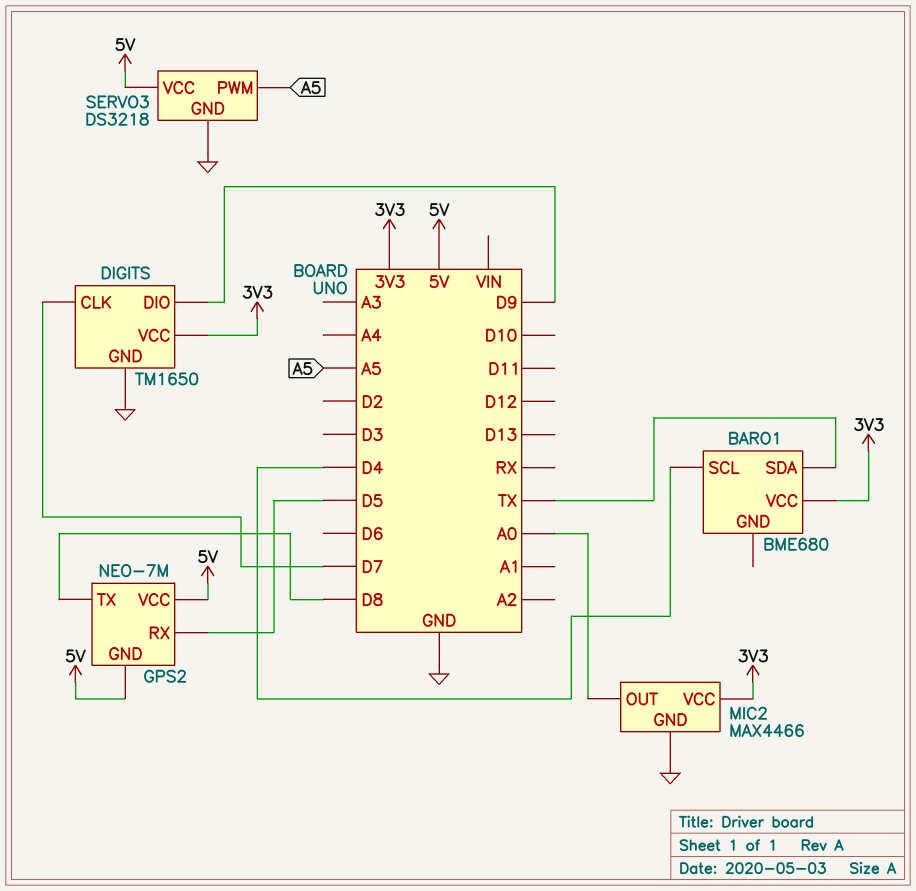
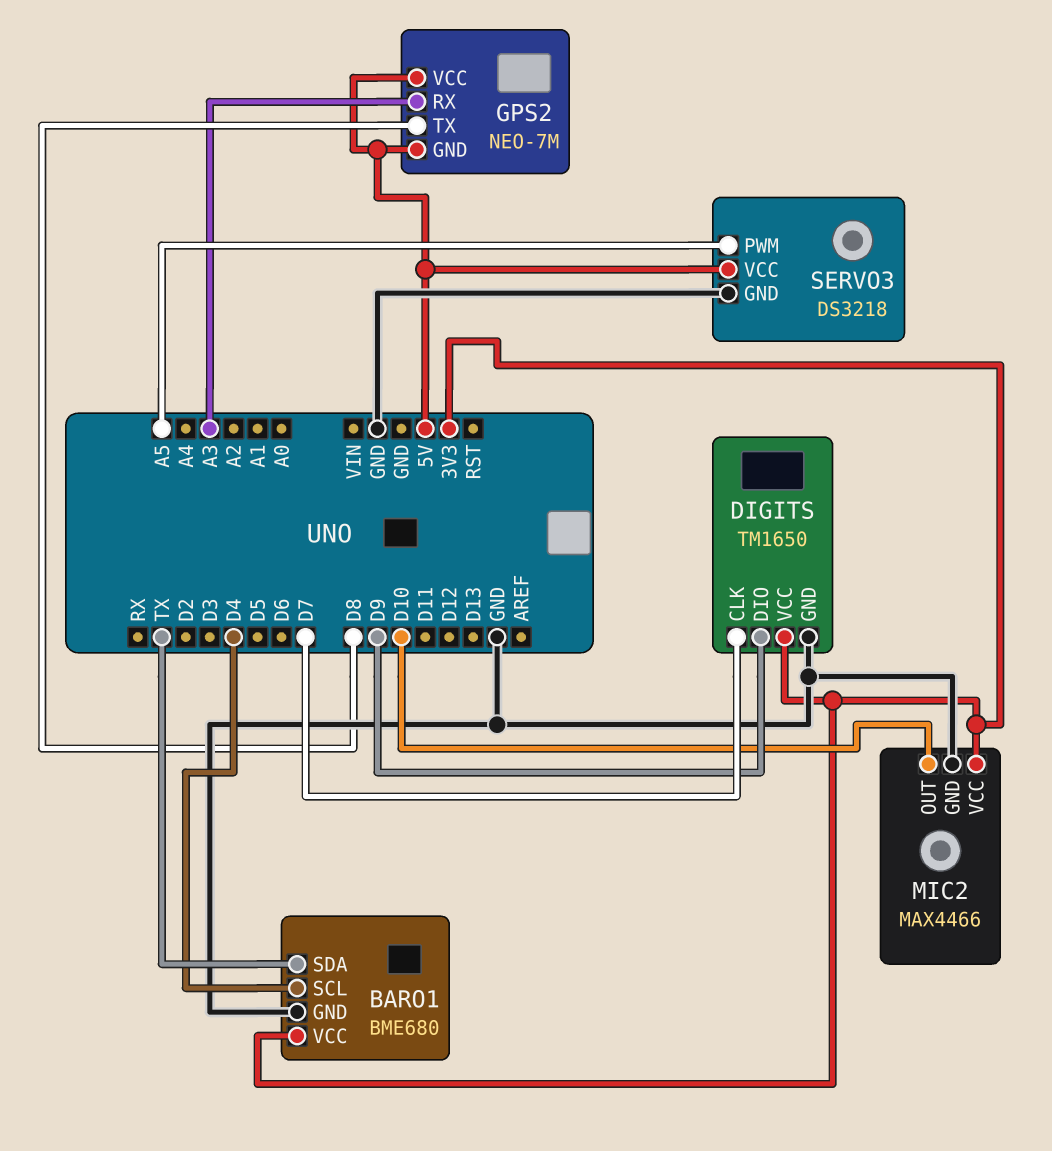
BARO1 pin GND: none -> GND
GPS2 pin RX: D5 -> A3
MIC2 pin OUT: A0 -> D10

